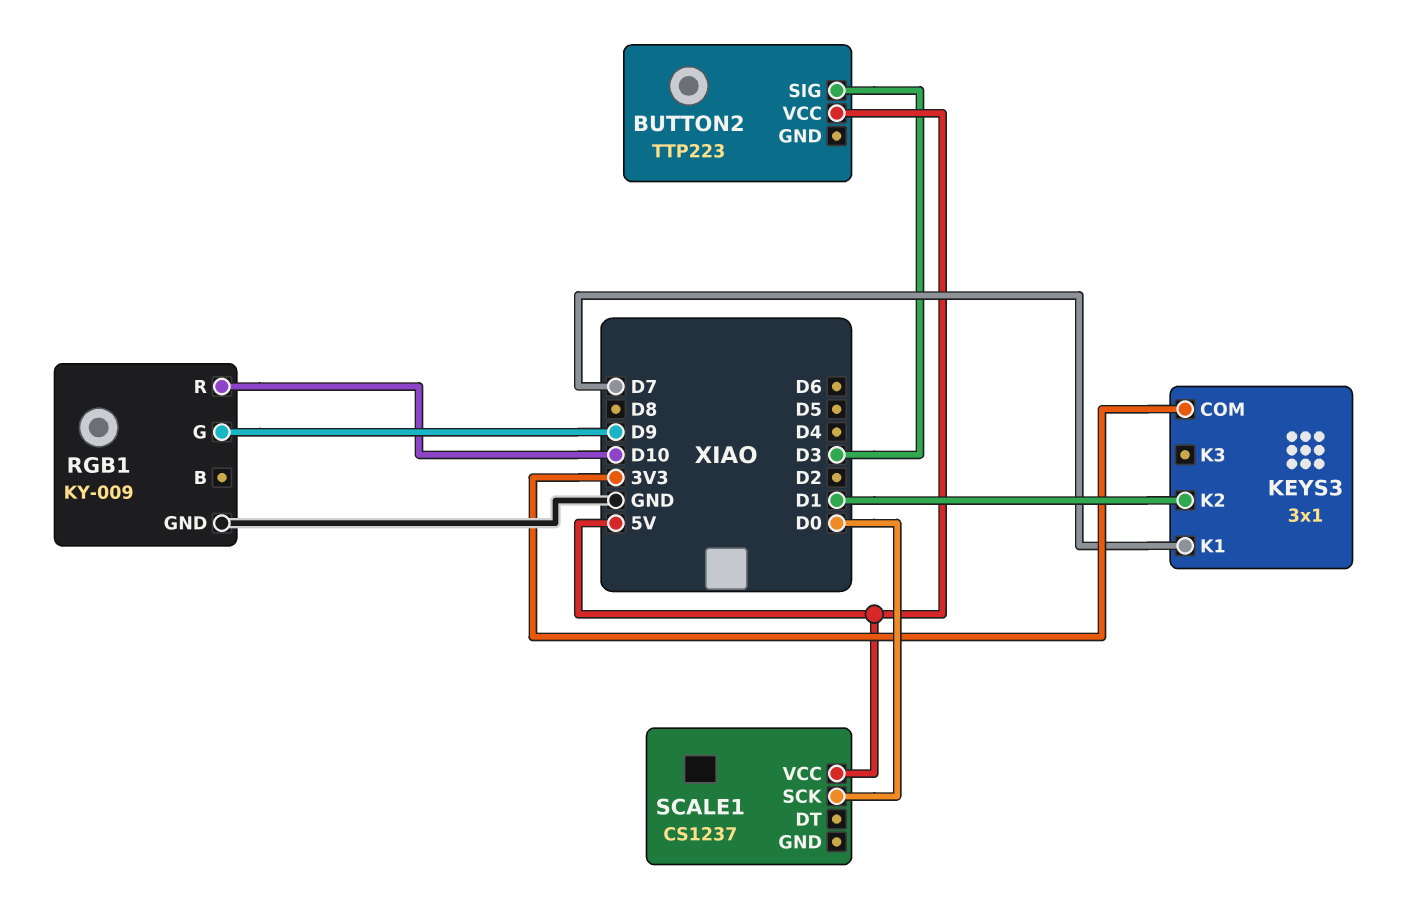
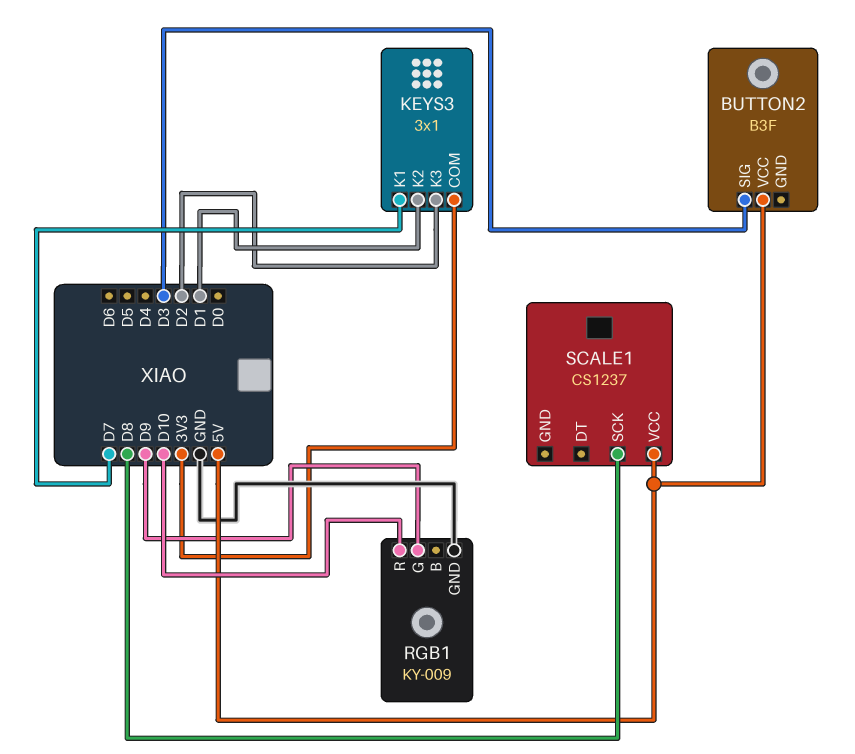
BUTTON2: TTP223 -> B3F
KEYS3 pin K3: none -> D2
SCALE1 pin SCK: D0 -> D8

